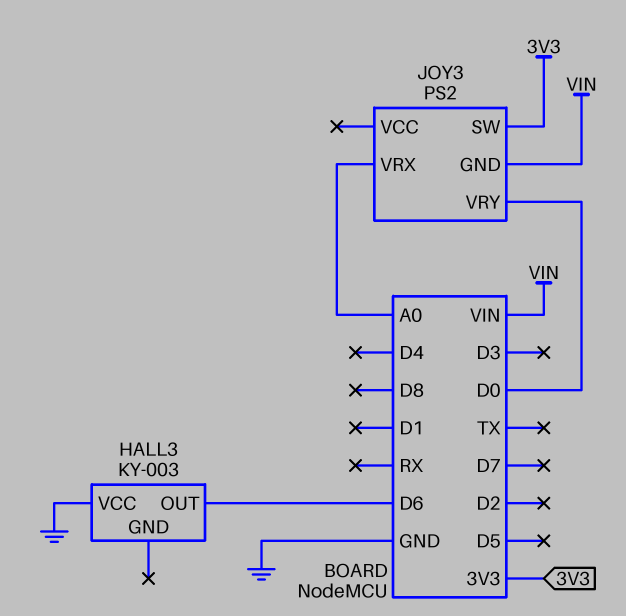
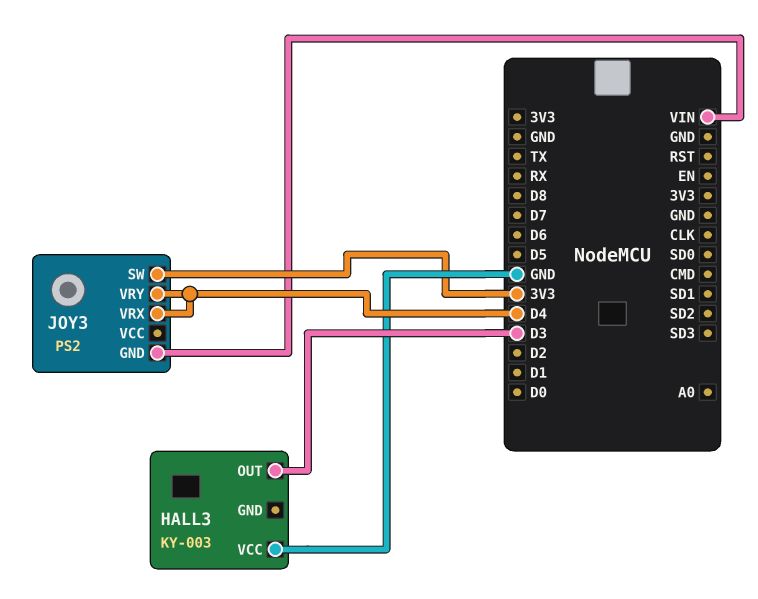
HALL3 pin OUT: D6 -> D3
JOY3 pin VRX: A0 -> D4
JOY3 pin VRY: D0 -> D4

